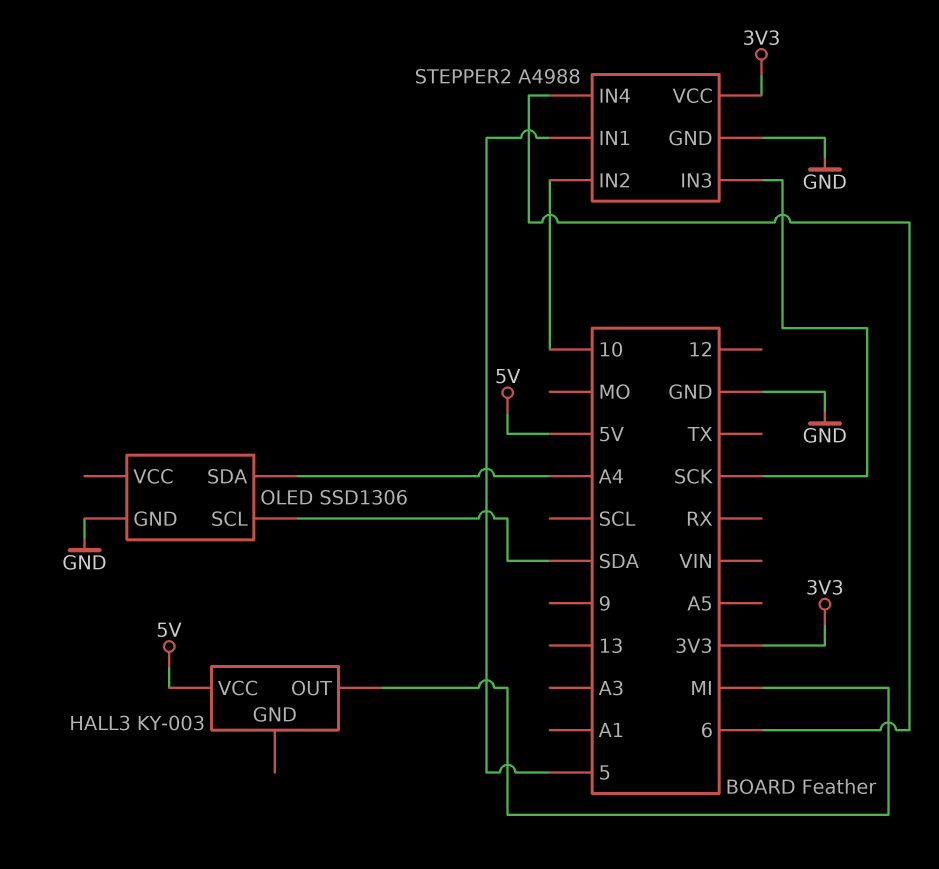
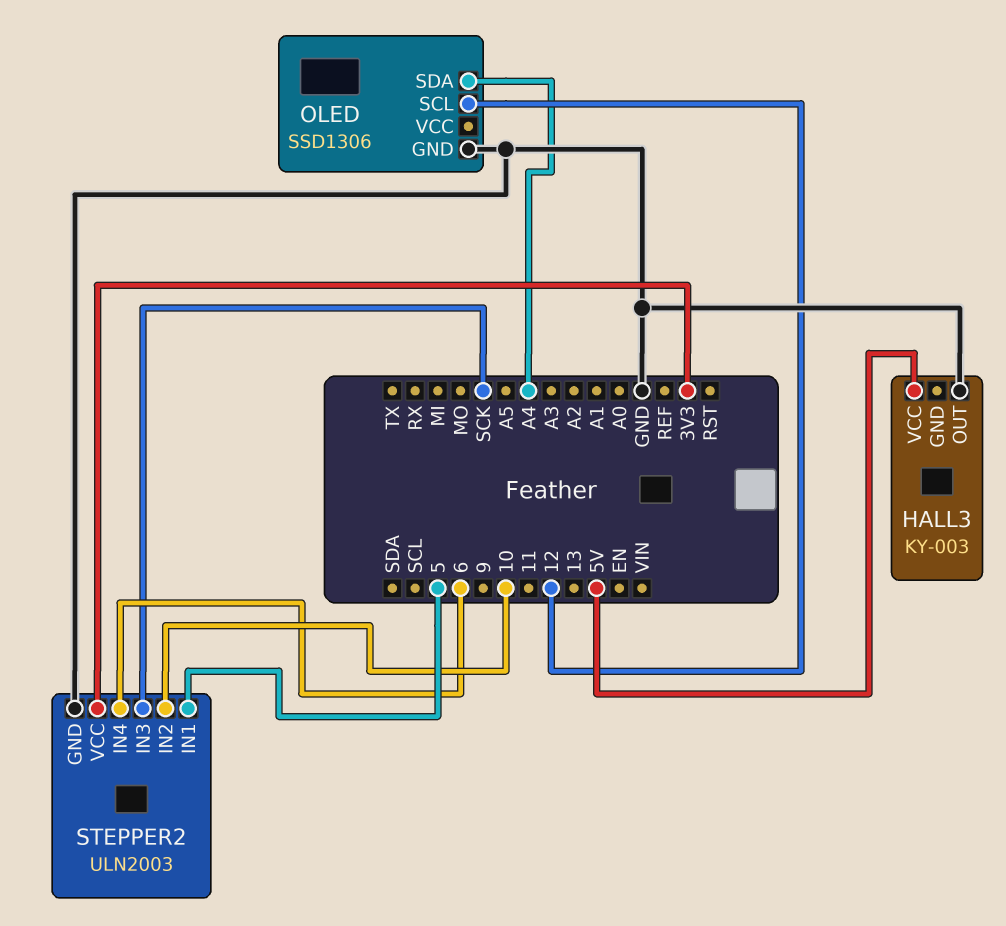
HALL3 pin OUT: MI -> GND
OLED pin SCL: SDA -> 12
STEPPER2: A4988 -> ULN2003

